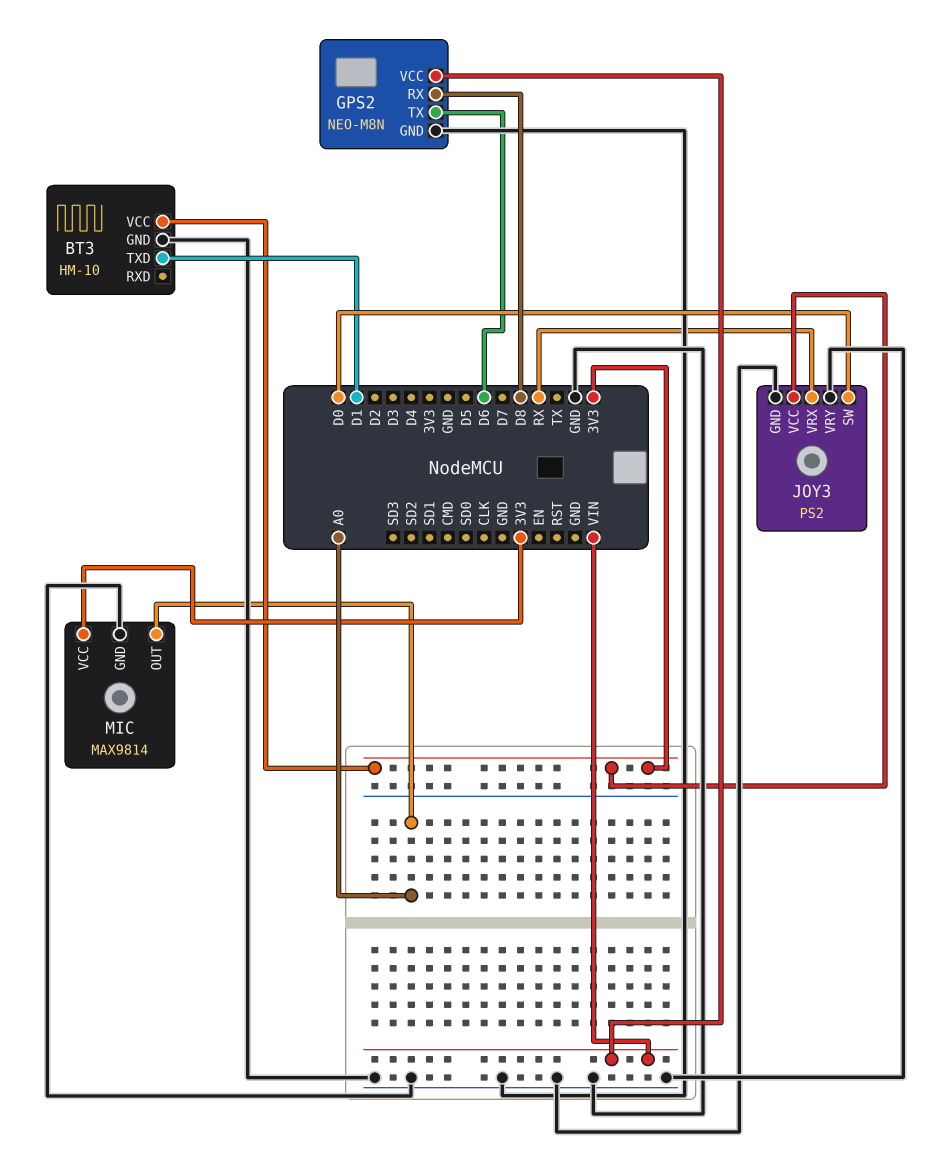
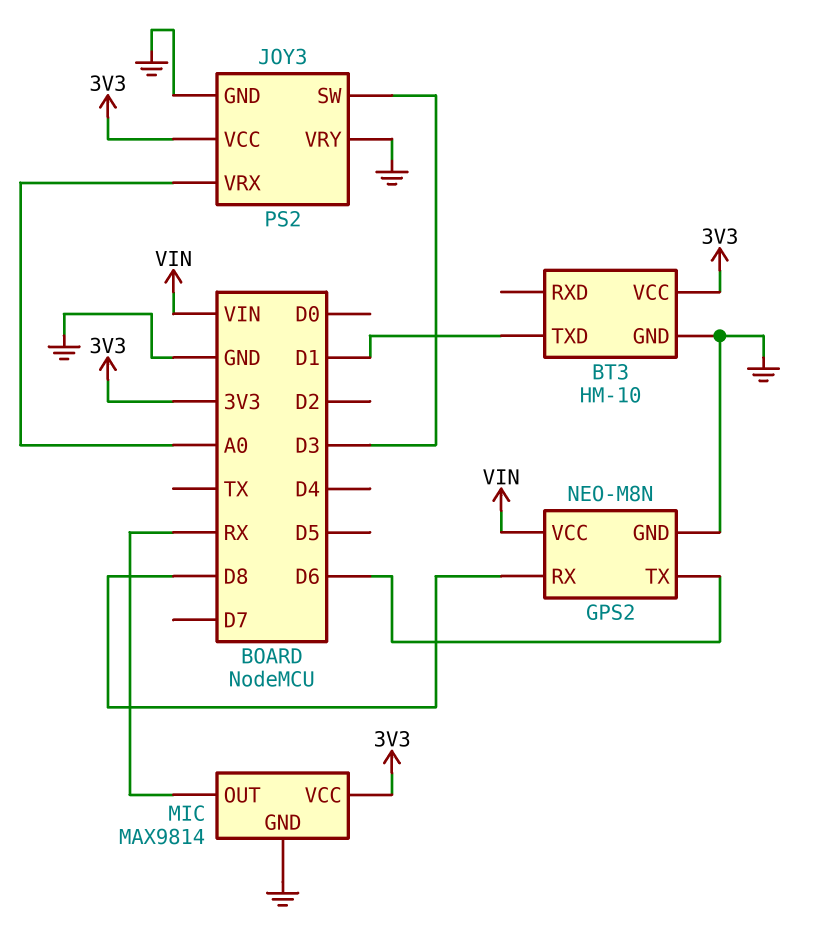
JOY3 pin SW: D0 -> D3
JOY3 pin VRX: RX -> A0
MIC pin OUT: A0 -> RX

